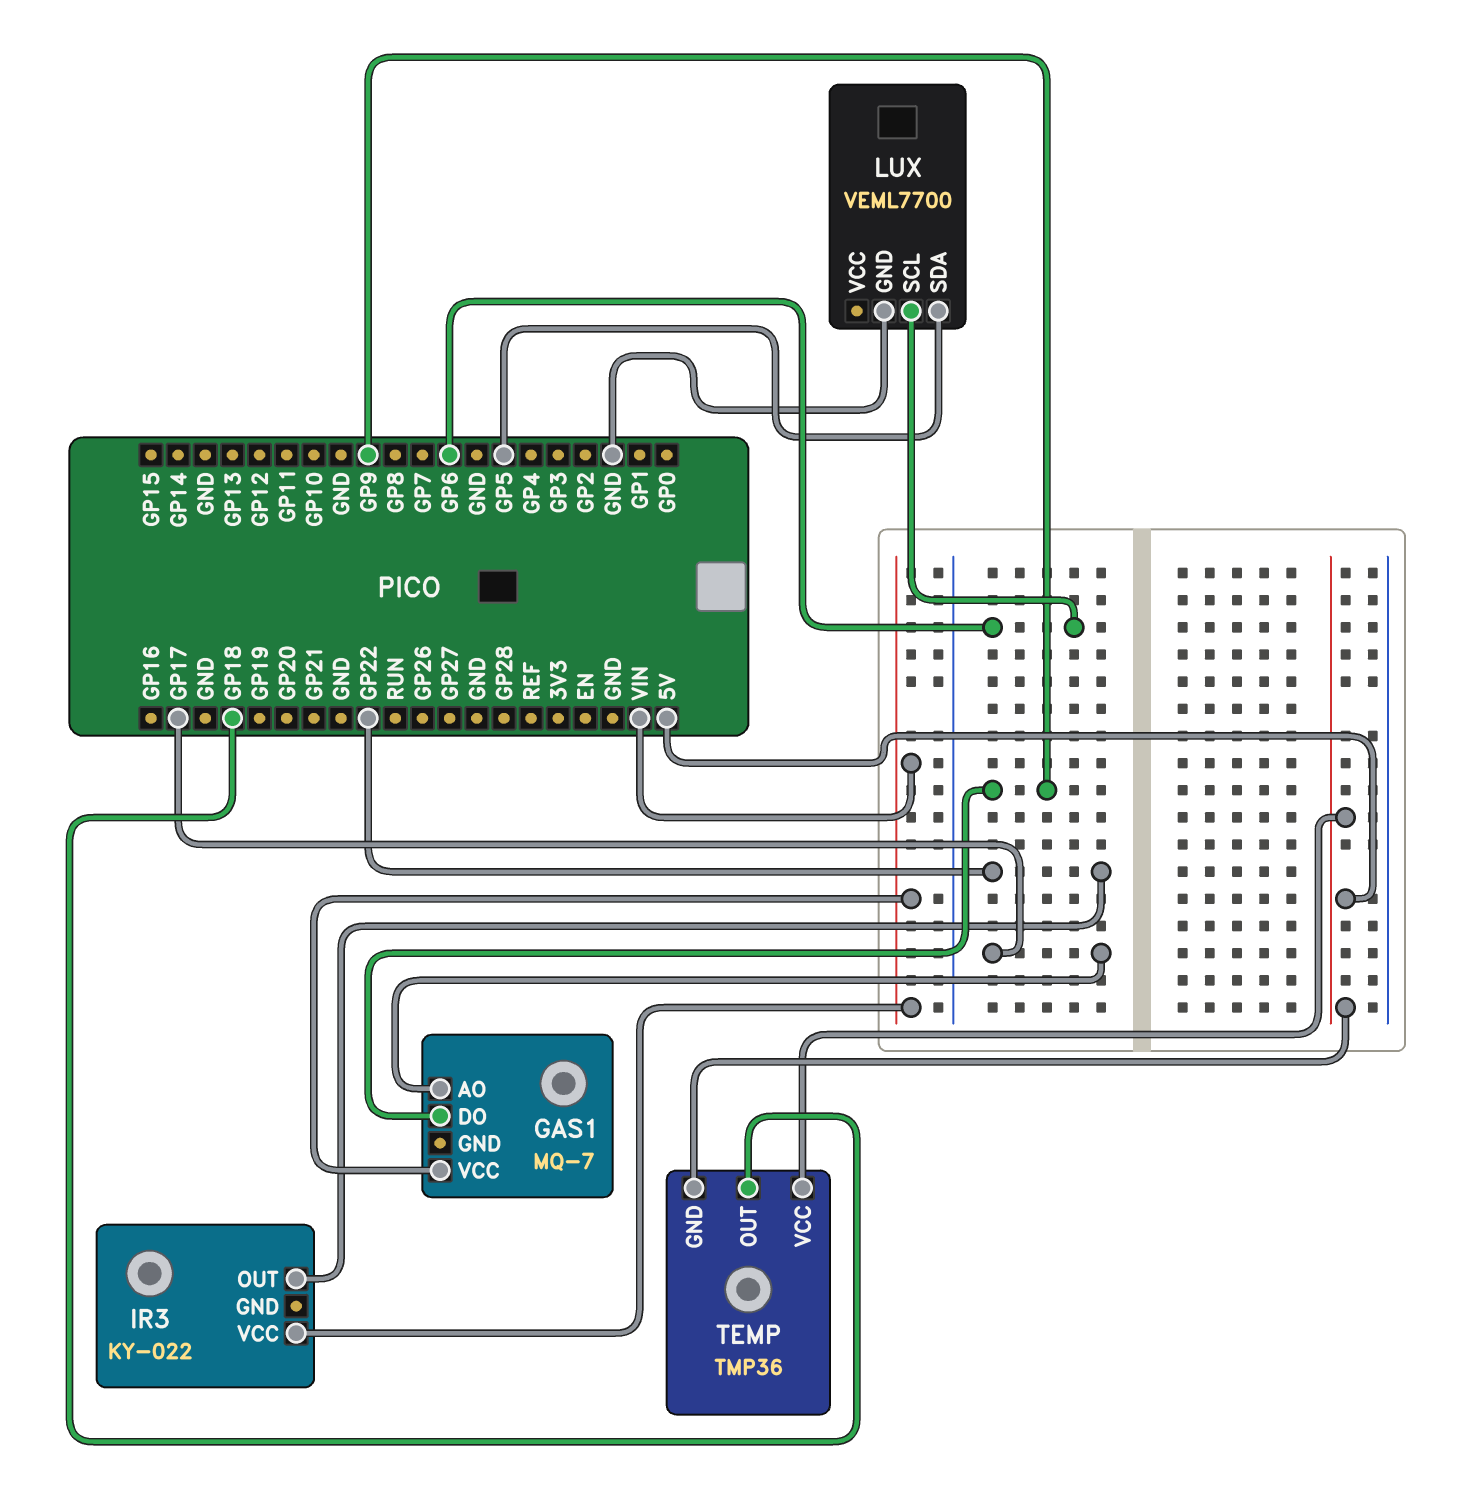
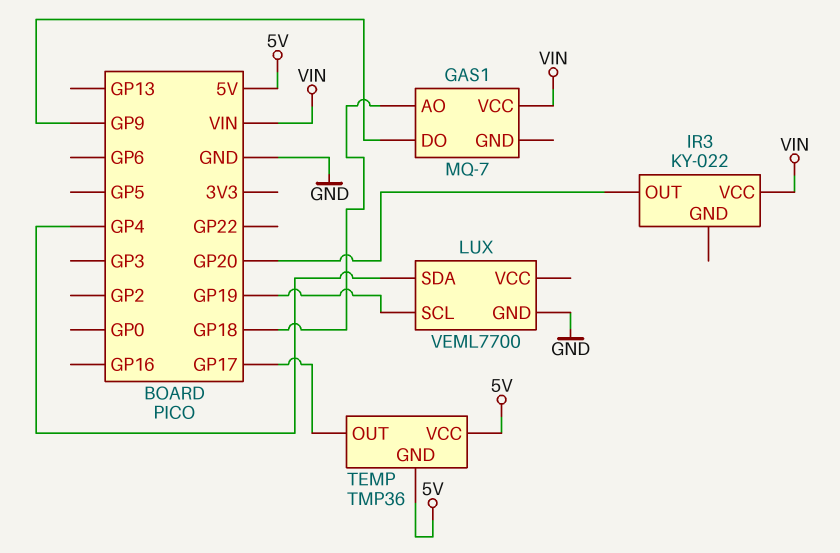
GAS1 pin AO: GP17 -> GP18
IR3 pin OUT: GP22 -> GP20
LUX pin SCL: GP6 -> GP19
LUX pin SDA: GP5 -> GP4
TEMP pin OUT: GP18 -> GP17

